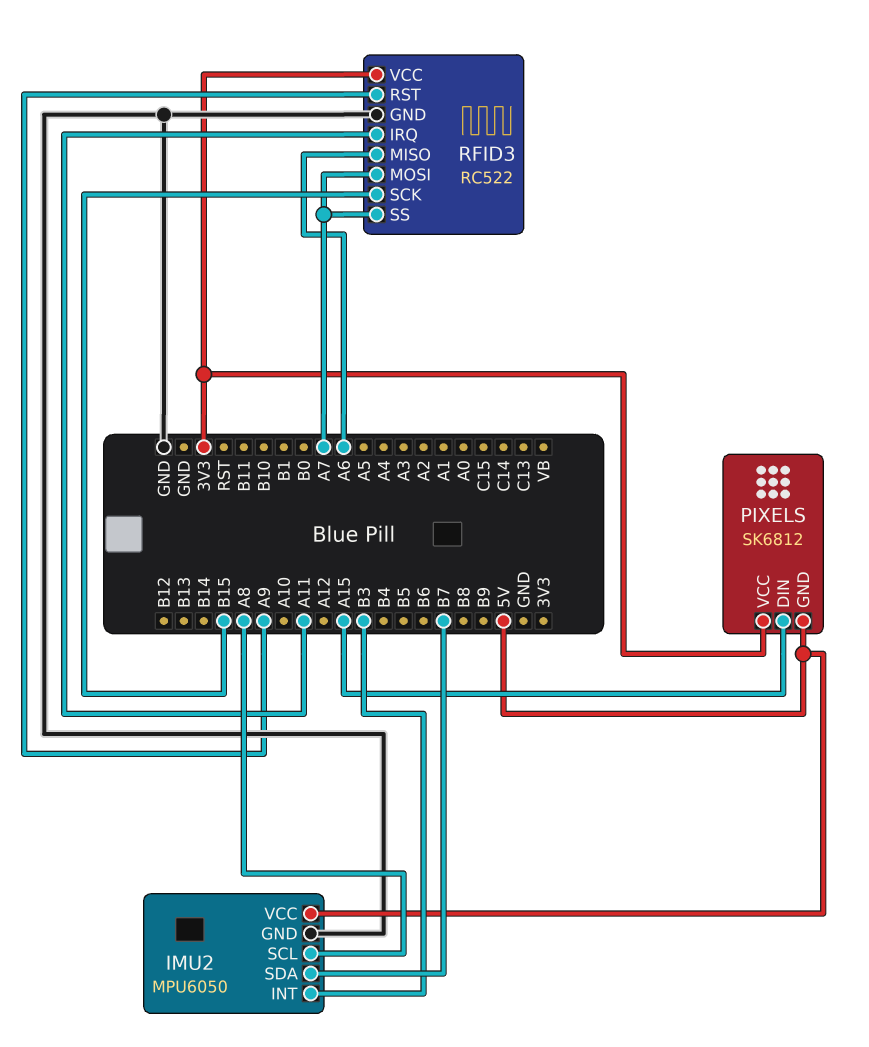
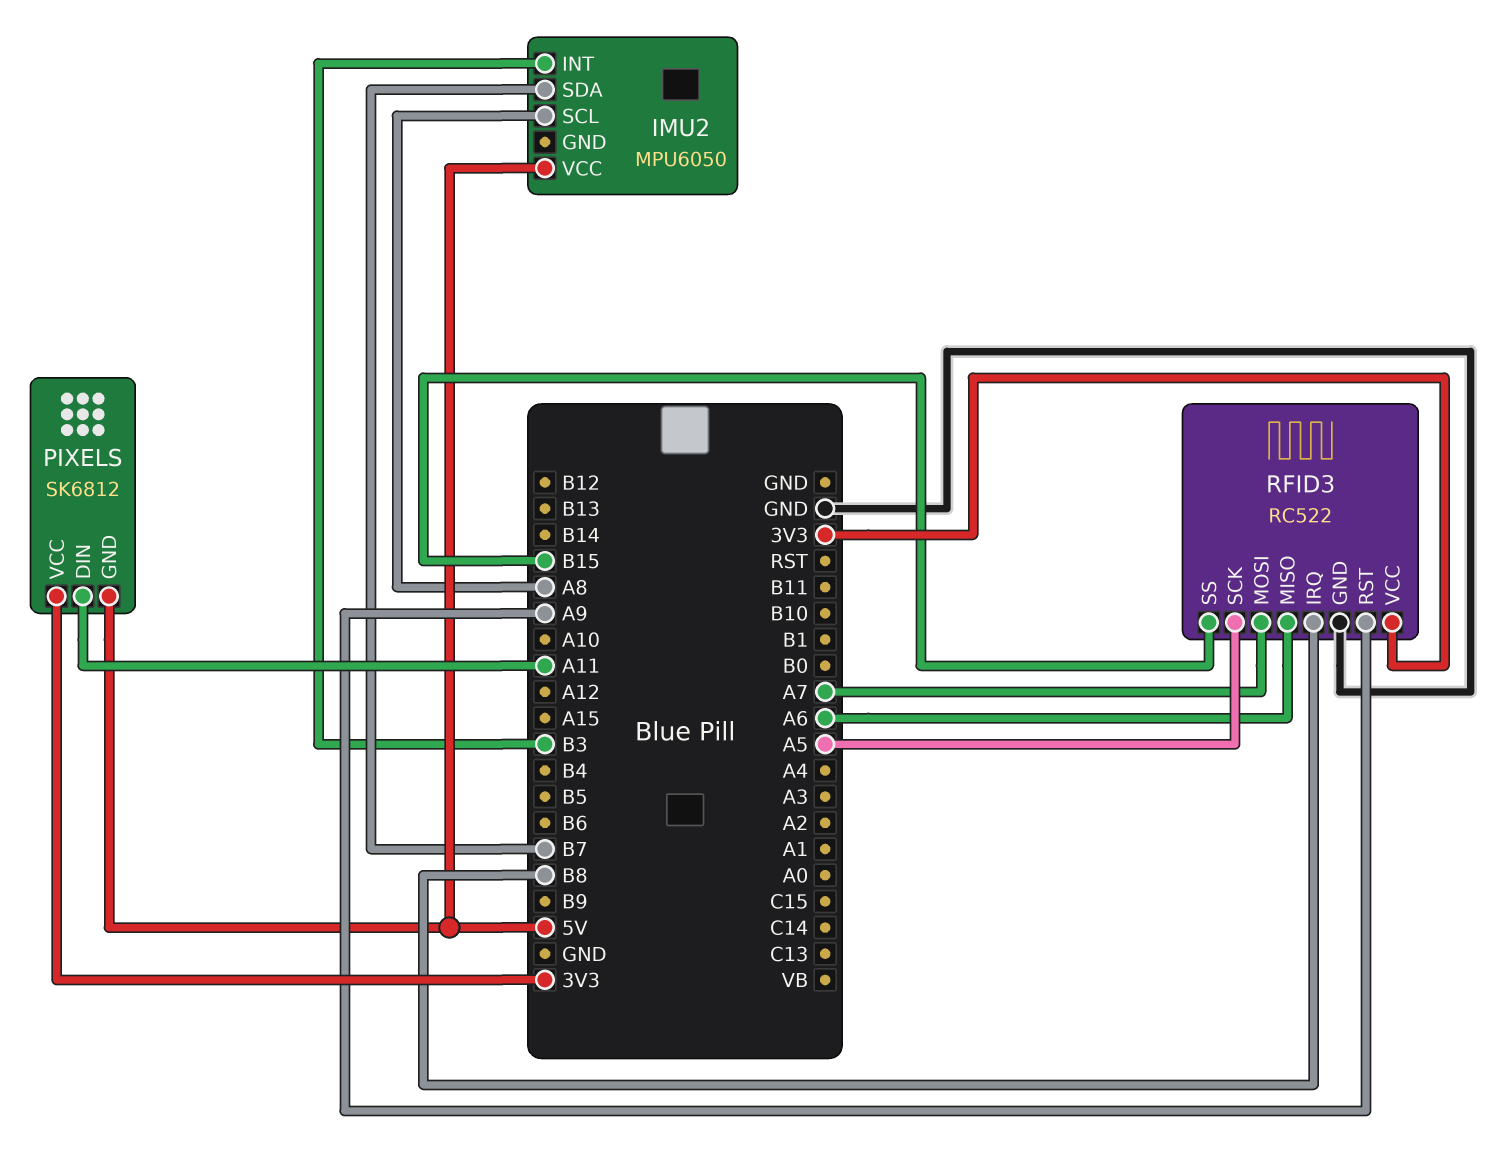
IMU2 pin GND: GND -> none
PIXELS pin DIN: A15 -> A11
RFID3 pin IRQ: A11 -> B8
RFID3 pin SCK: B15 -> A5
RFID3 pin SS: A7 -> B15

